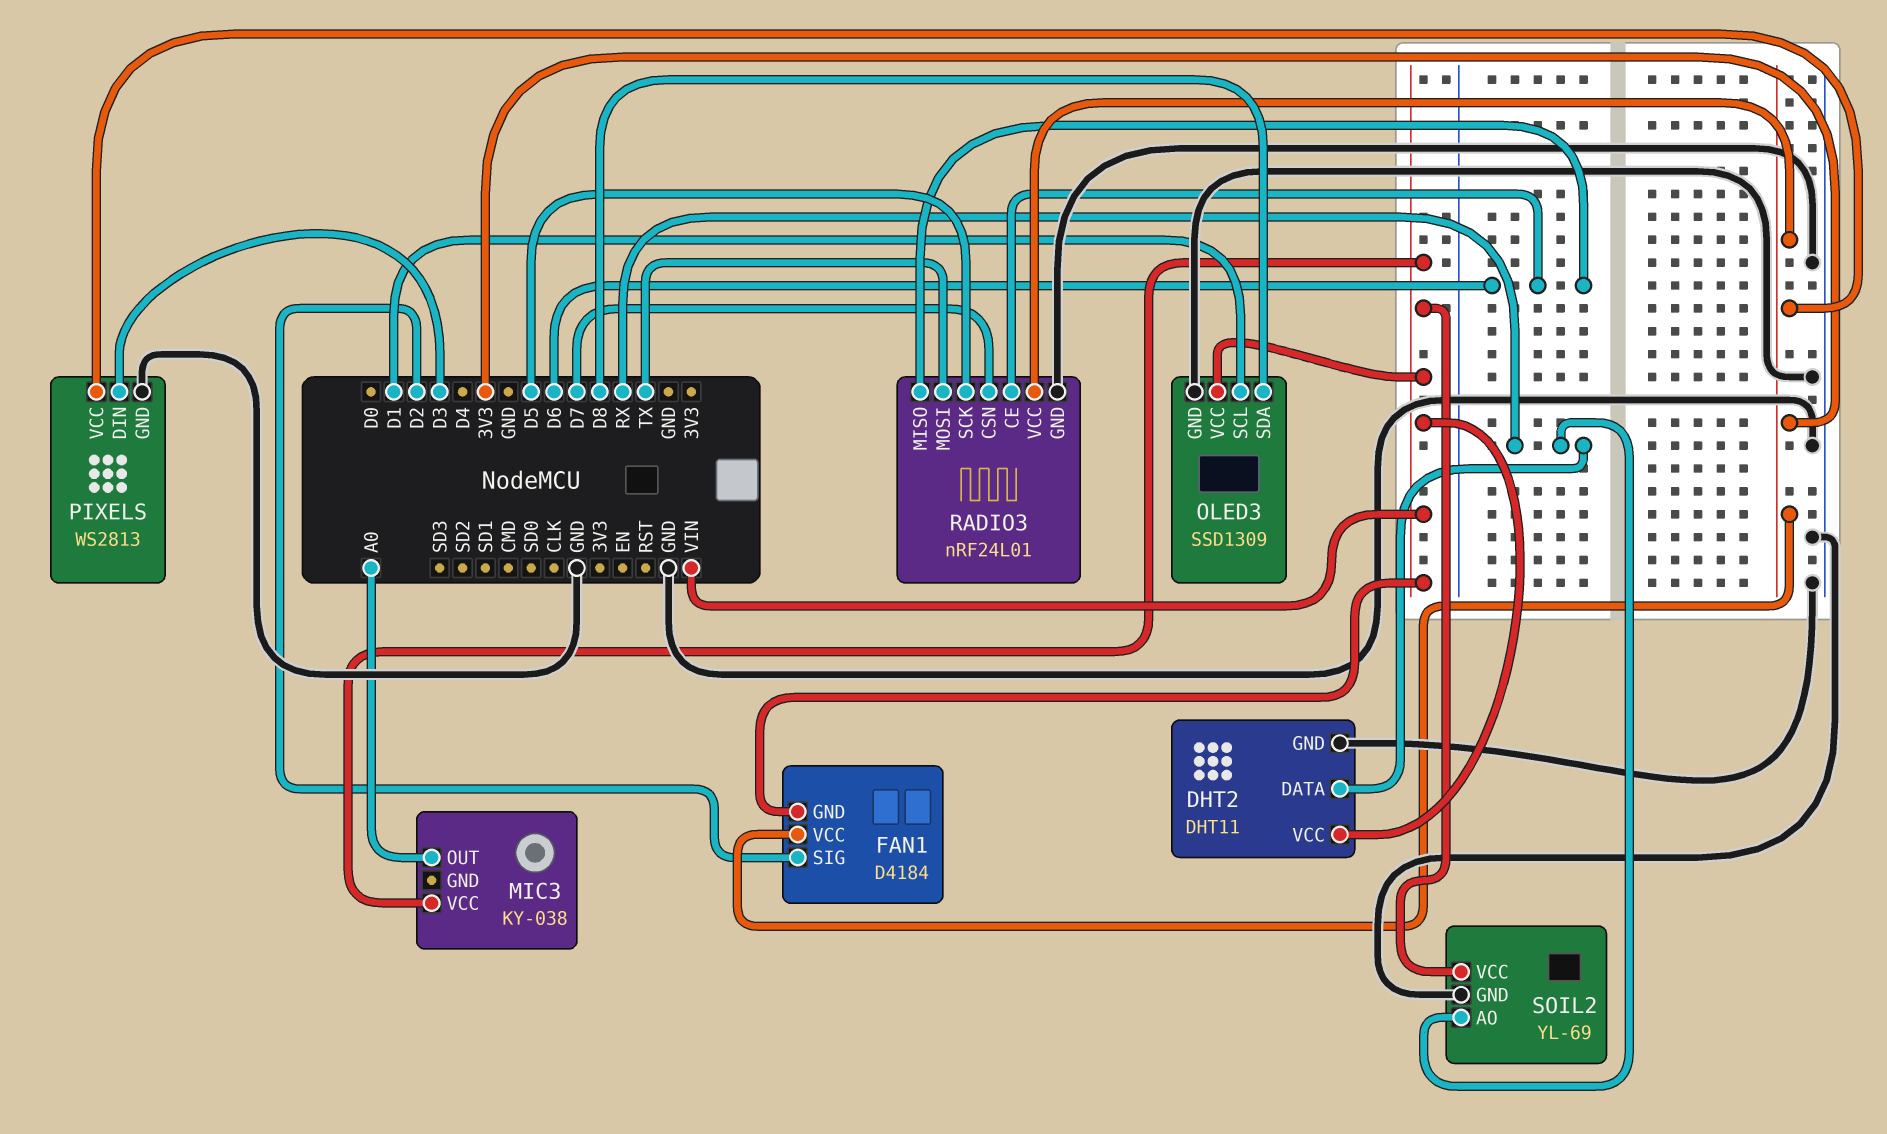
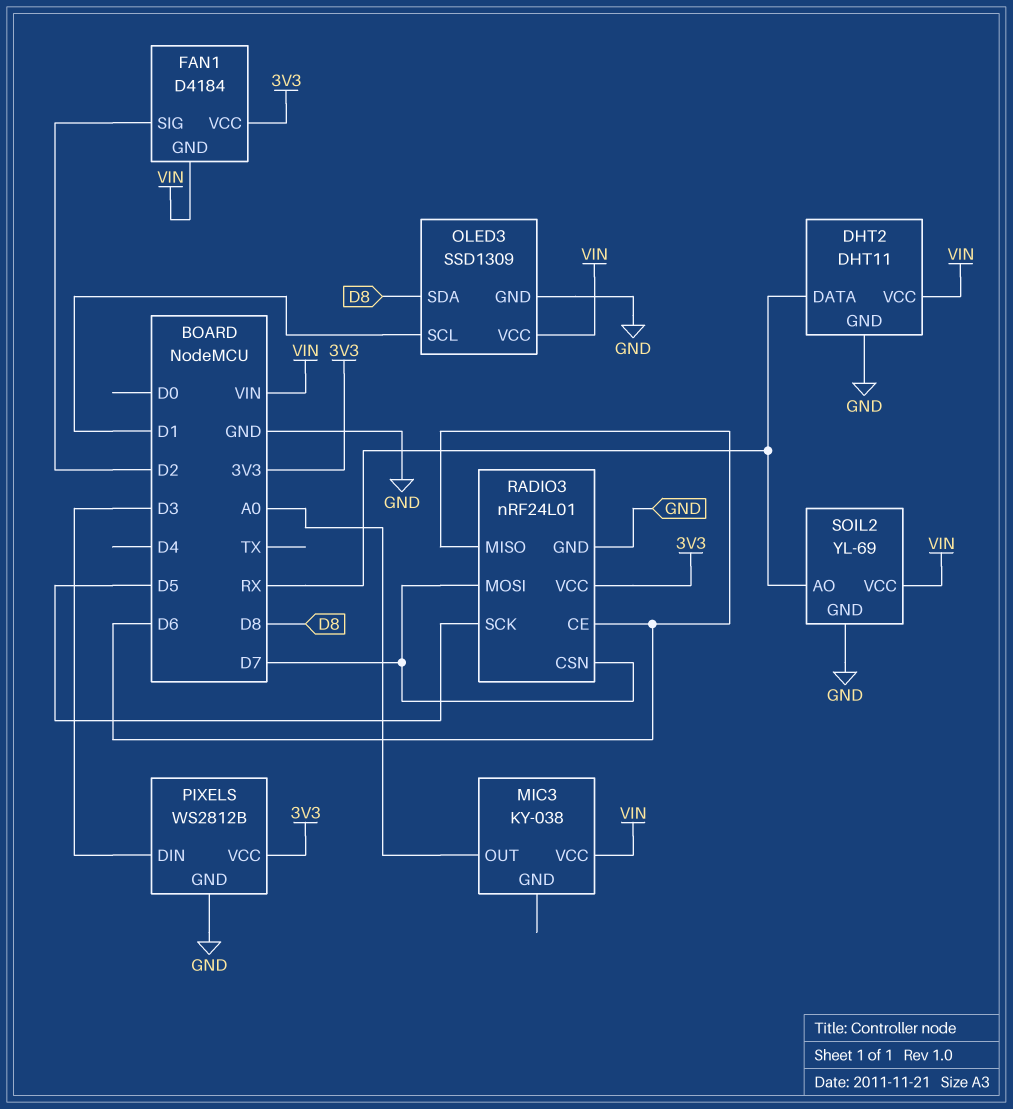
PIXELS: WS2813 -> WS2812B
RADIO3 pin MOSI: TX -> D7

